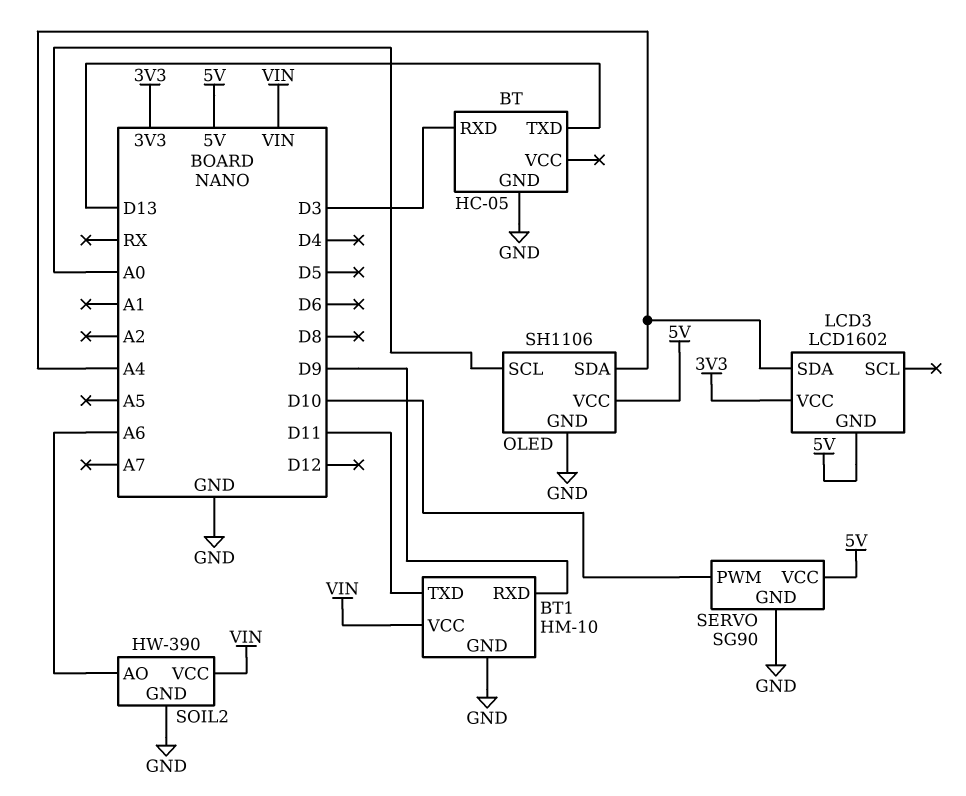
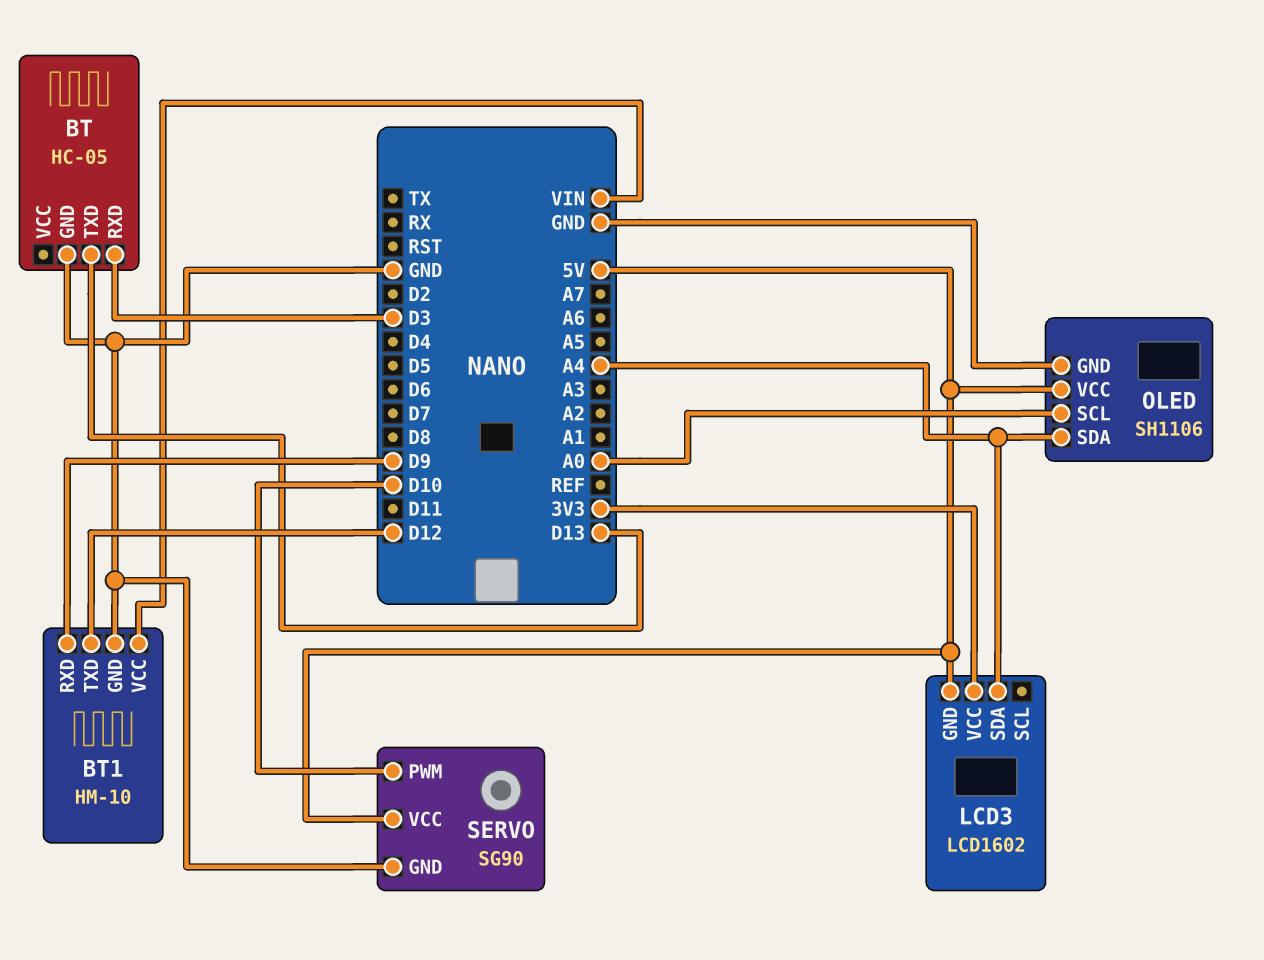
BT1 pin TXD: D11 -> D12
SOIL2: HW-390 -> none
SOIL2 pin AO: A6 -> none
SOIL2 pin GND: GND -> none
SOIL2 pin VCC: VIN -> none

